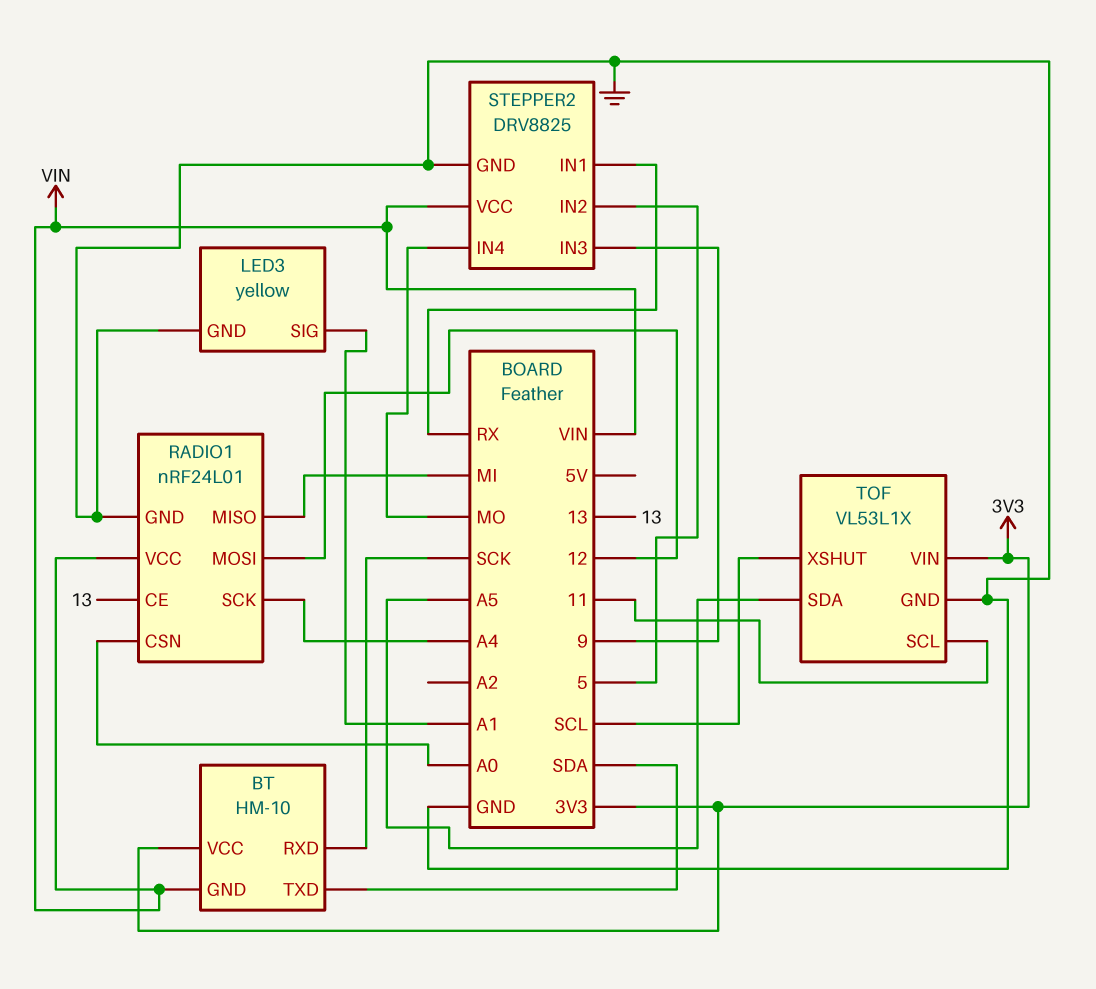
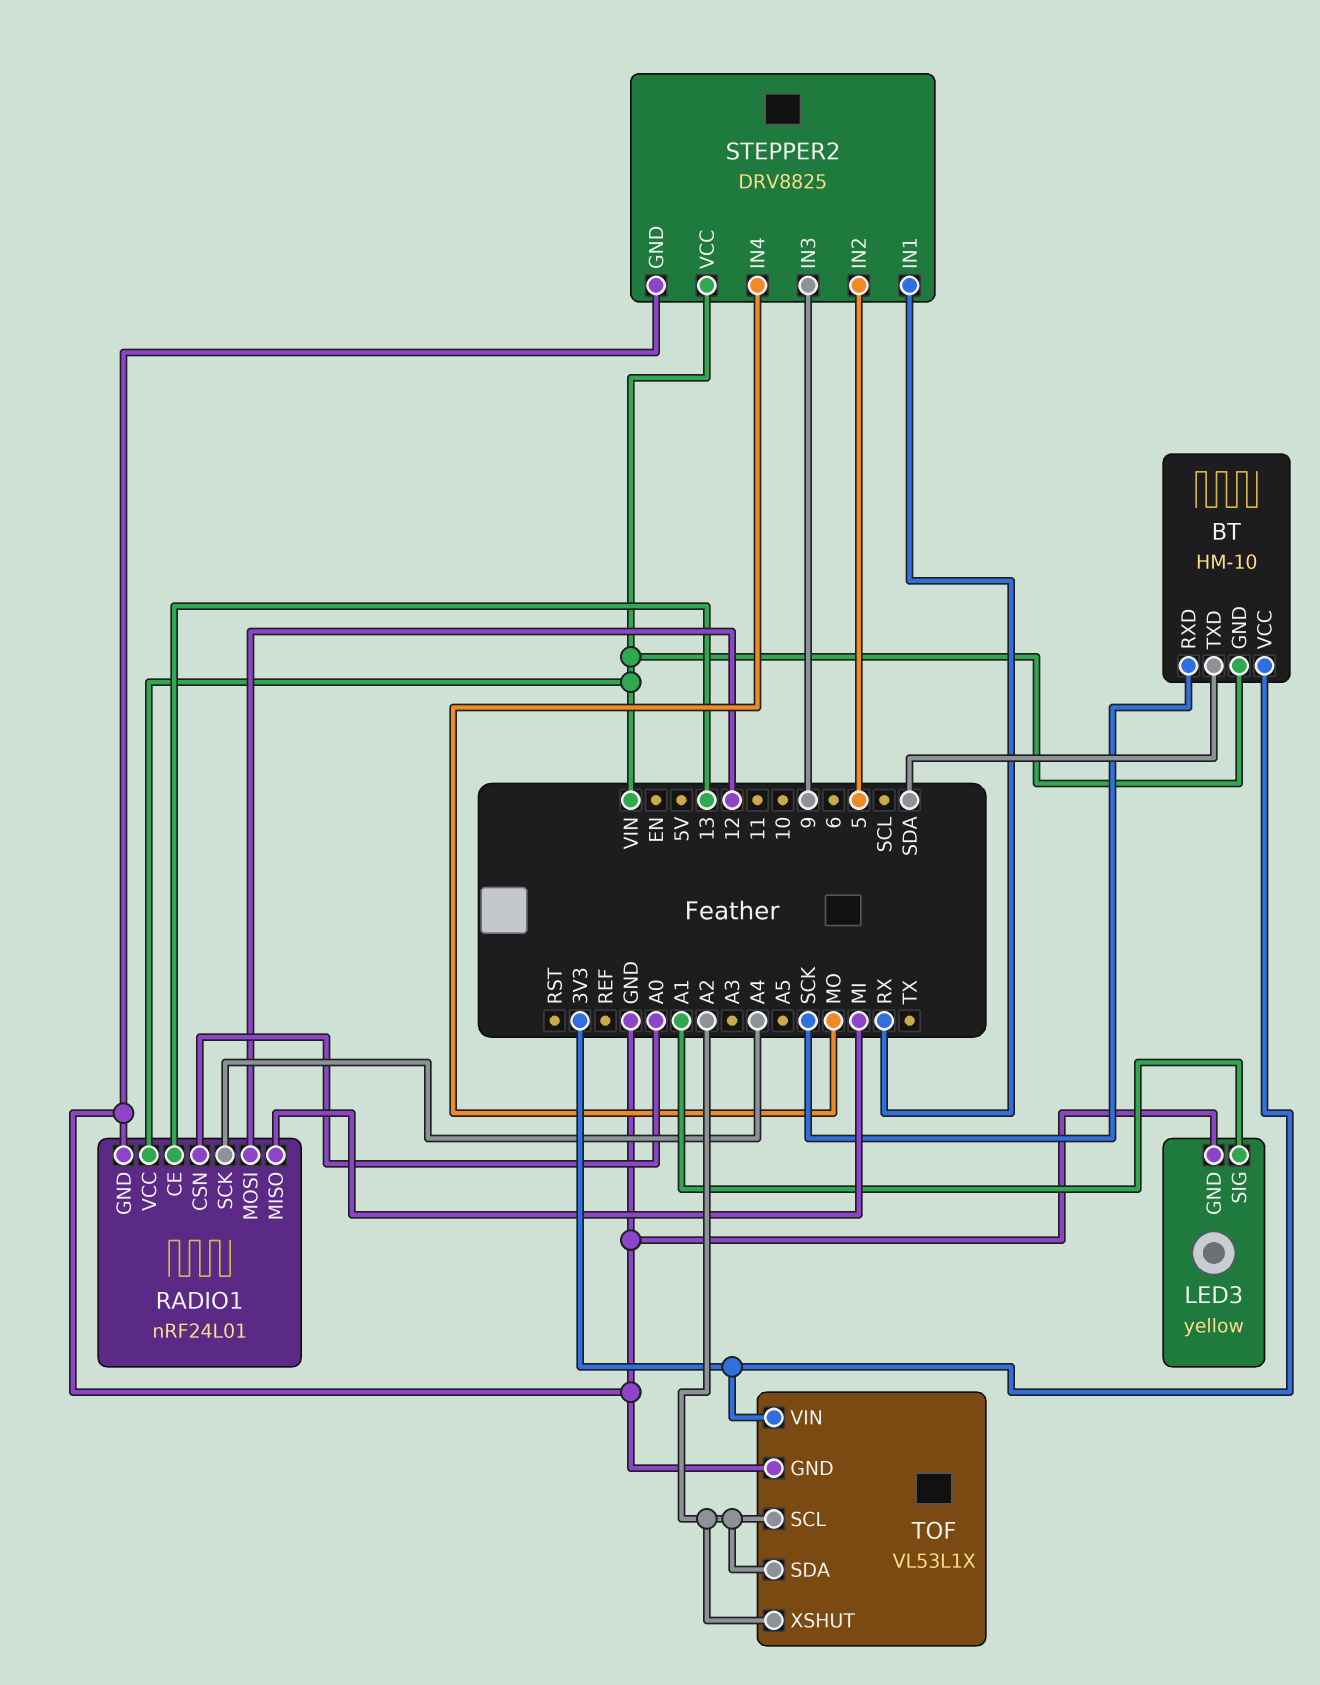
TOF pin SCL: 11 -> A2
TOF pin SDA: A5 -> A2
TOF pin XSHUT: SCL -> A2

